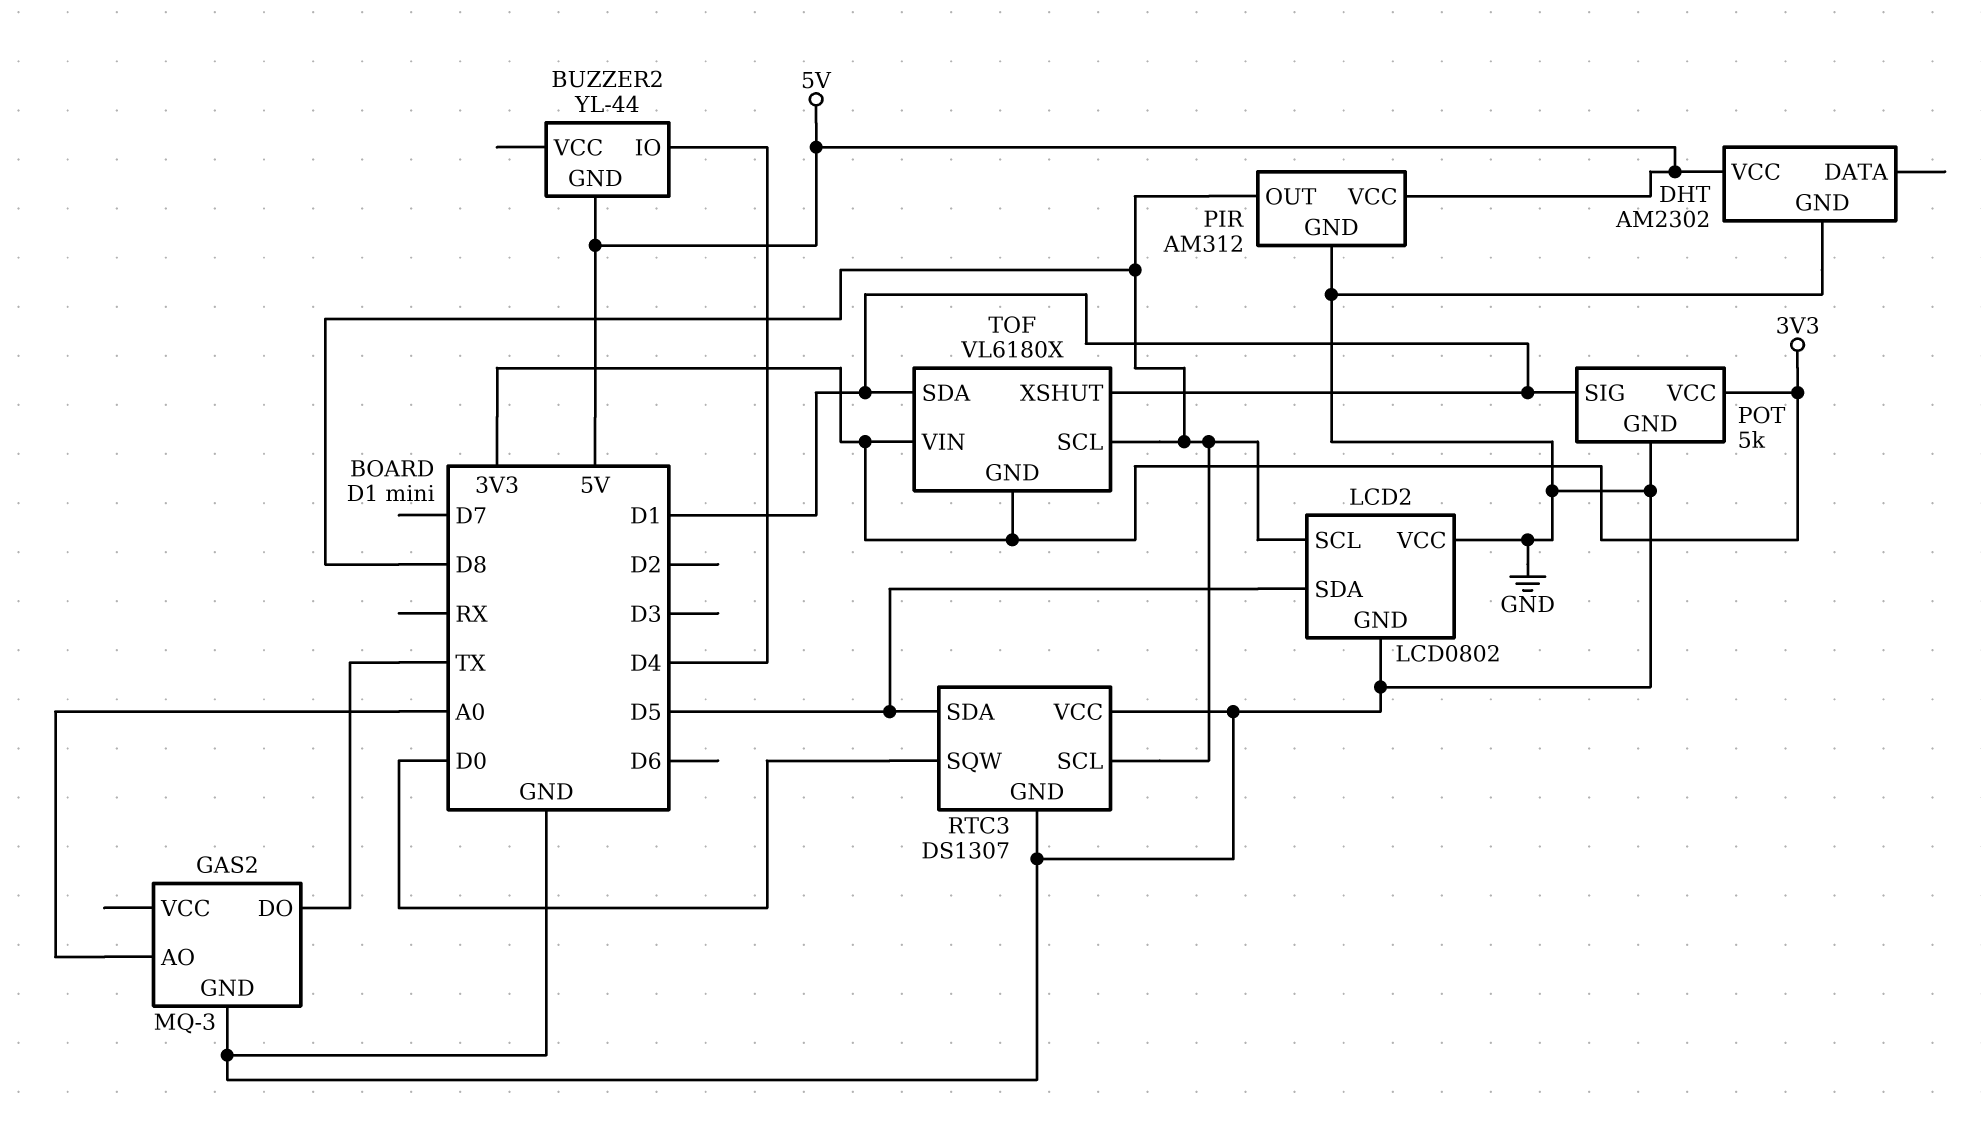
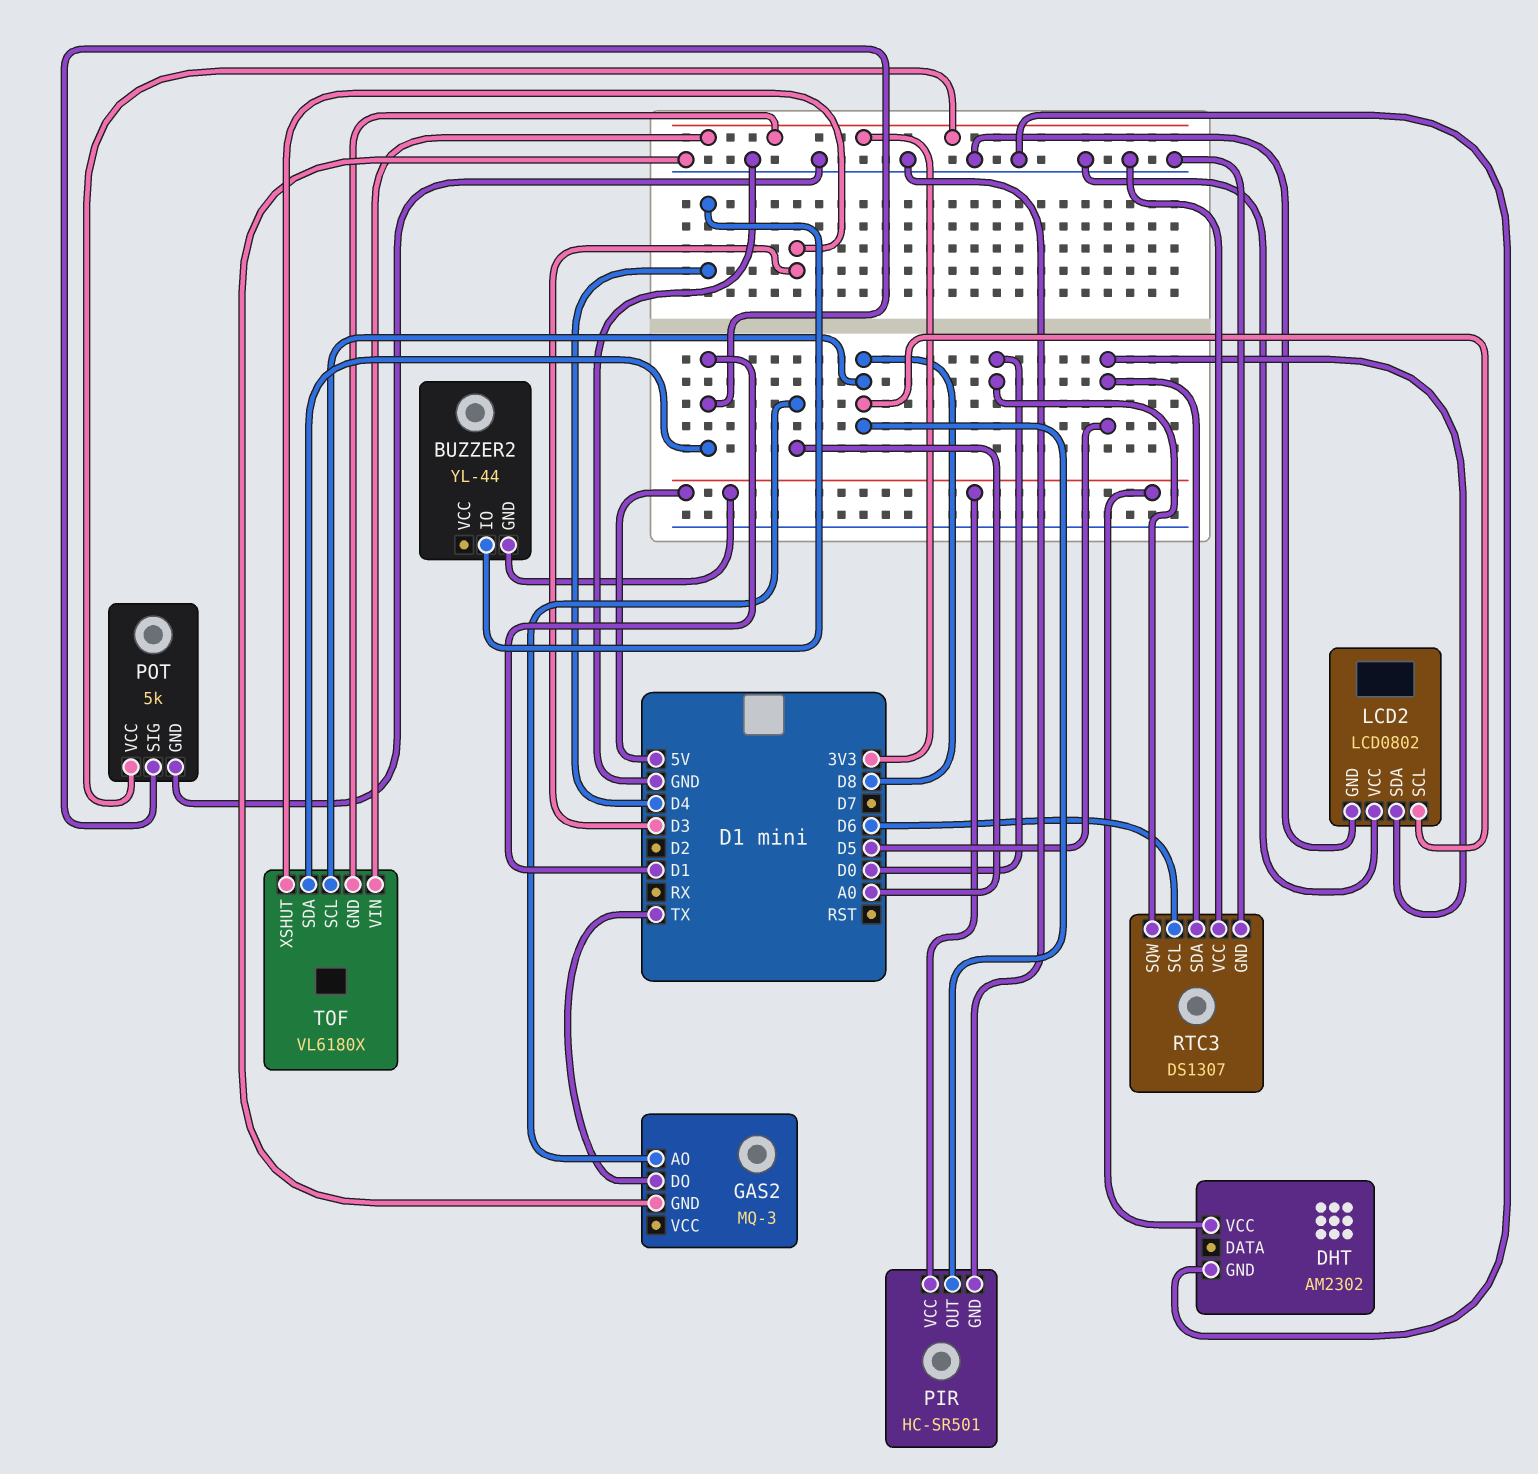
PIR: AM312 -> HC-SR501
RTC3 pin SCL: D8 -> D6
TOF pin XSHUT: D1 -> D3

